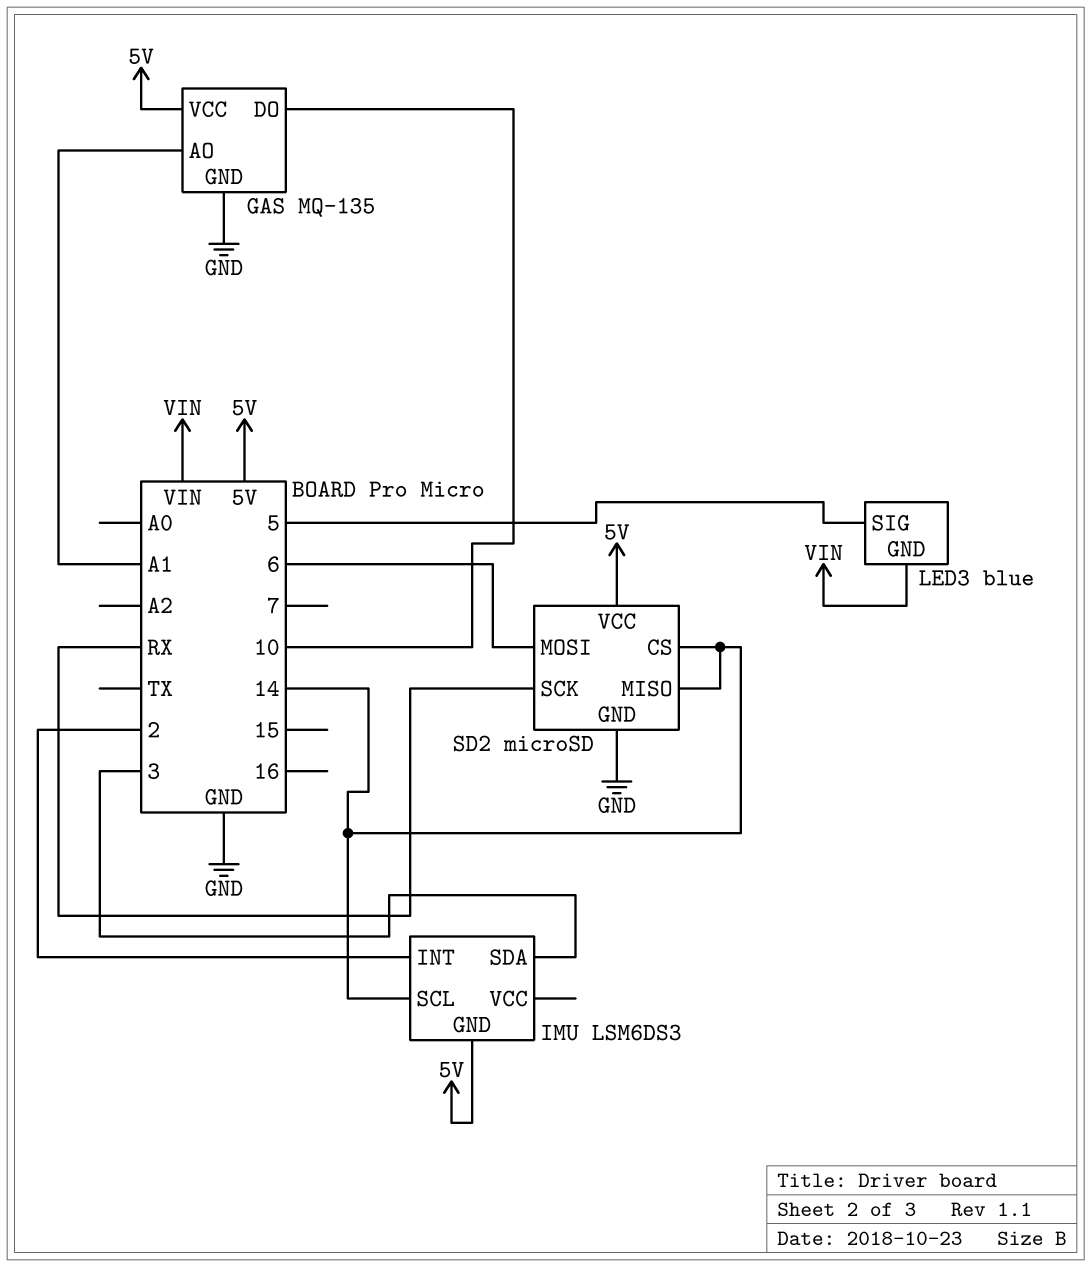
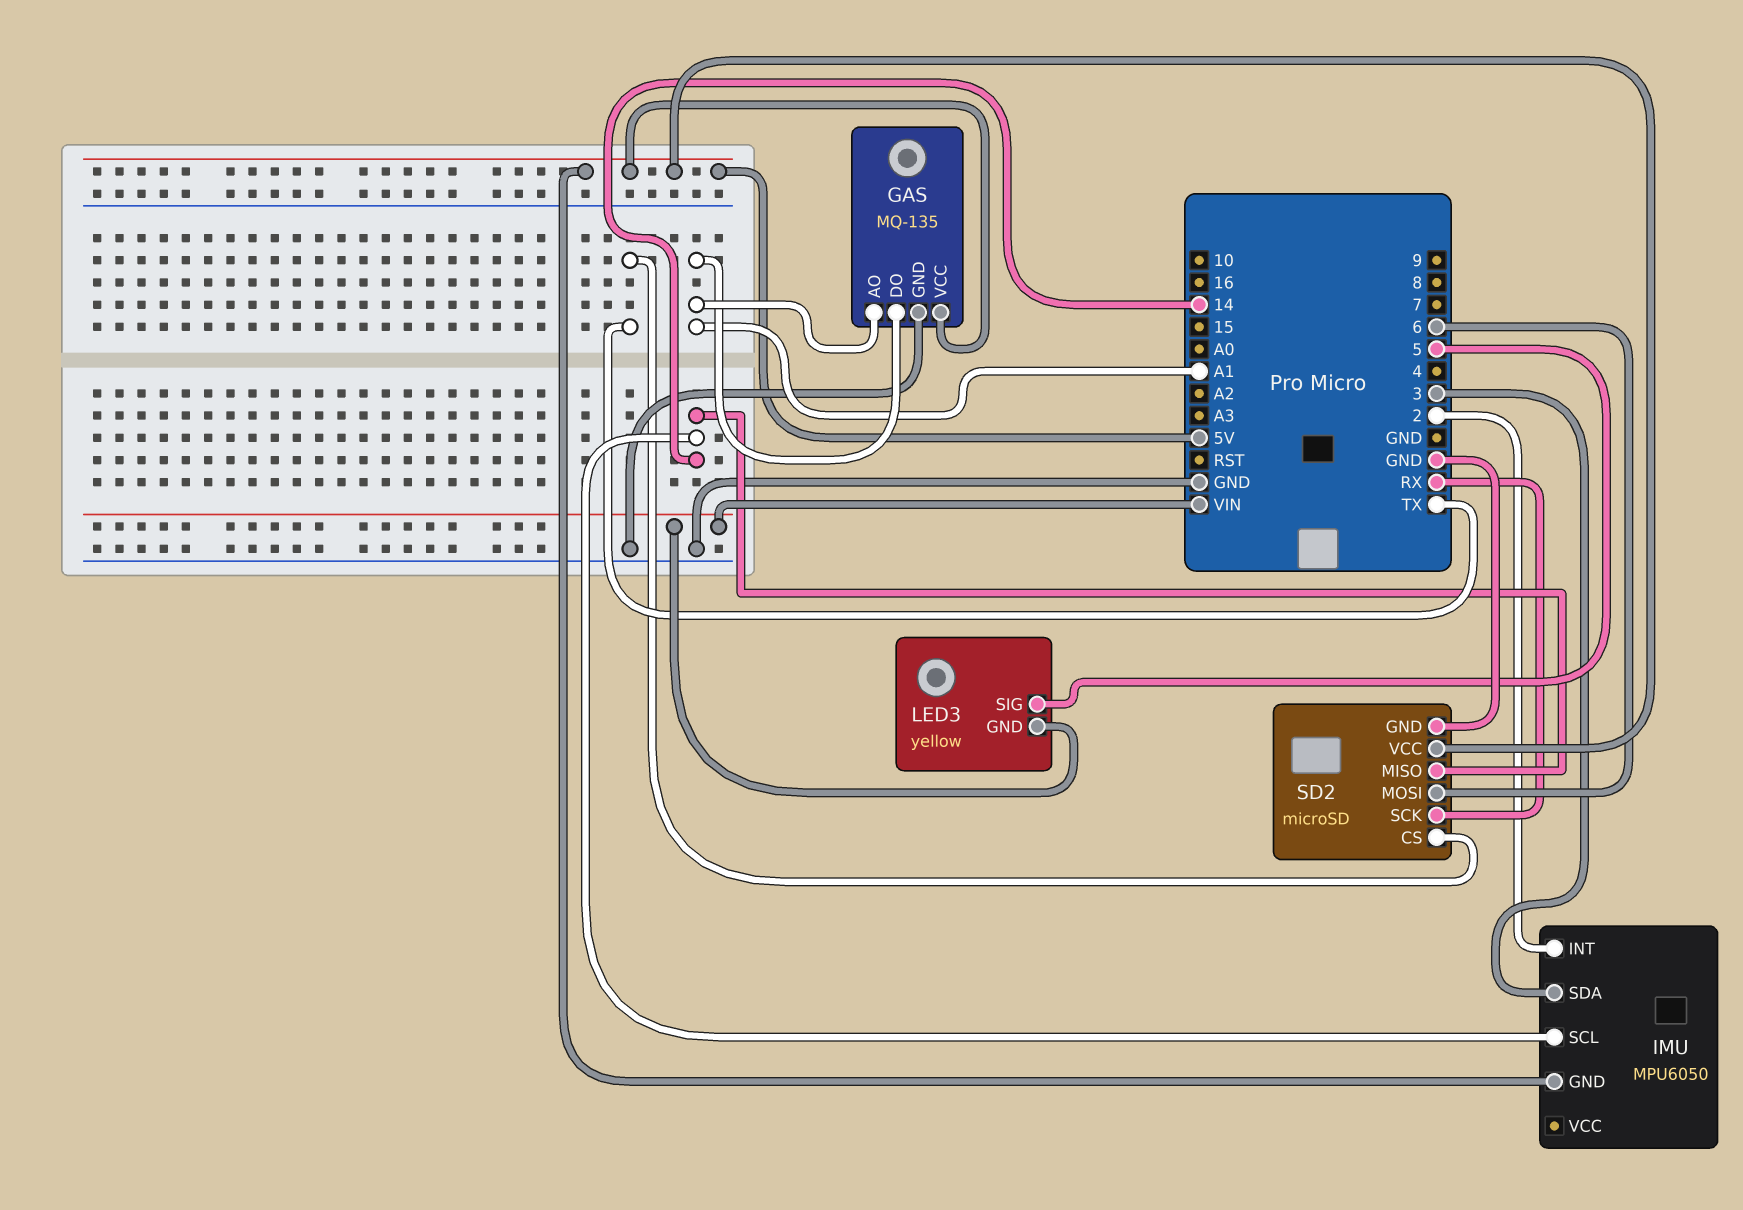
GAS pin DO: 10 -> A1
IMU: LSM6DS3 -> MPU6050
LED3: blue -> yellow
SD2 pin CS: 14 -> TX

